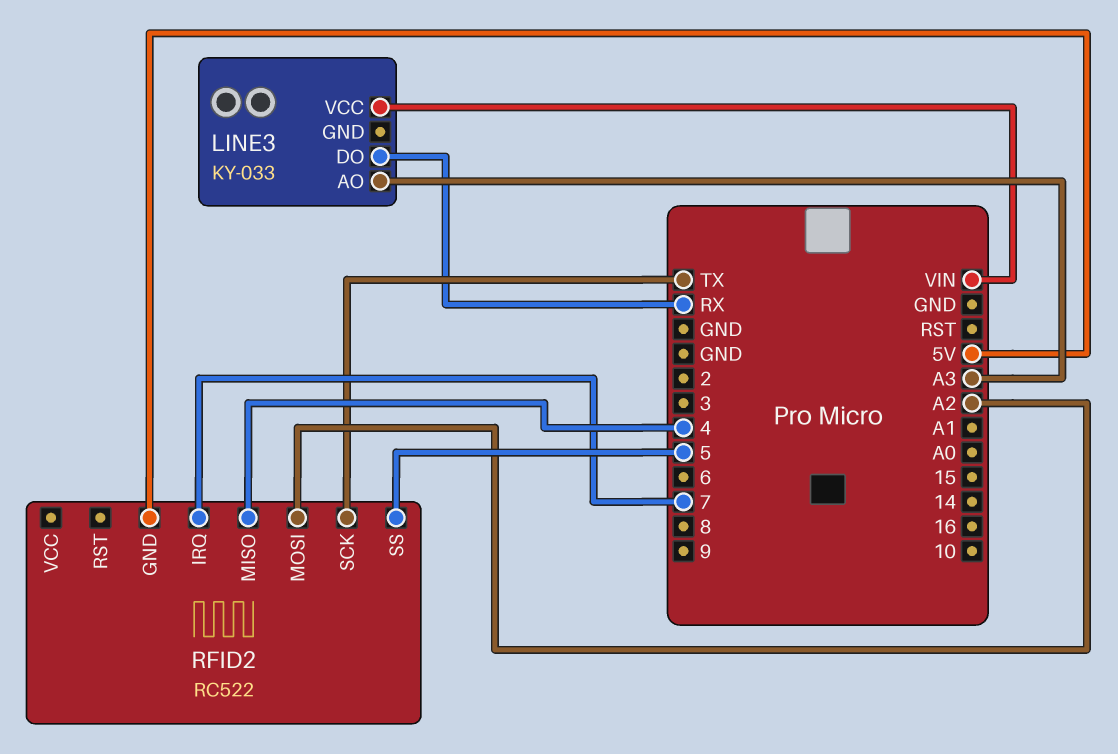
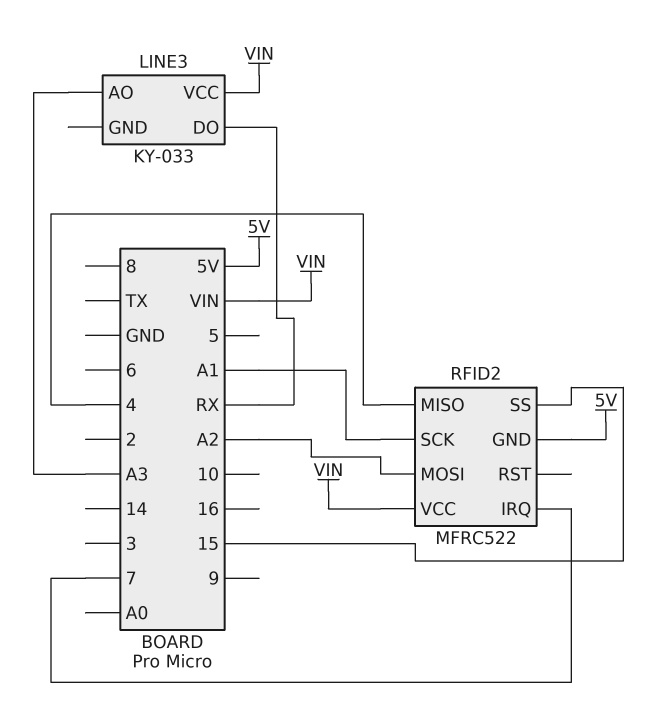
RFID2: RC522 -> MFRC522
RFID2 pin SCK: TX -> A1
RFID2 pin SS: 5 -> 15
RFID2 pin VCC: none -> VIN

